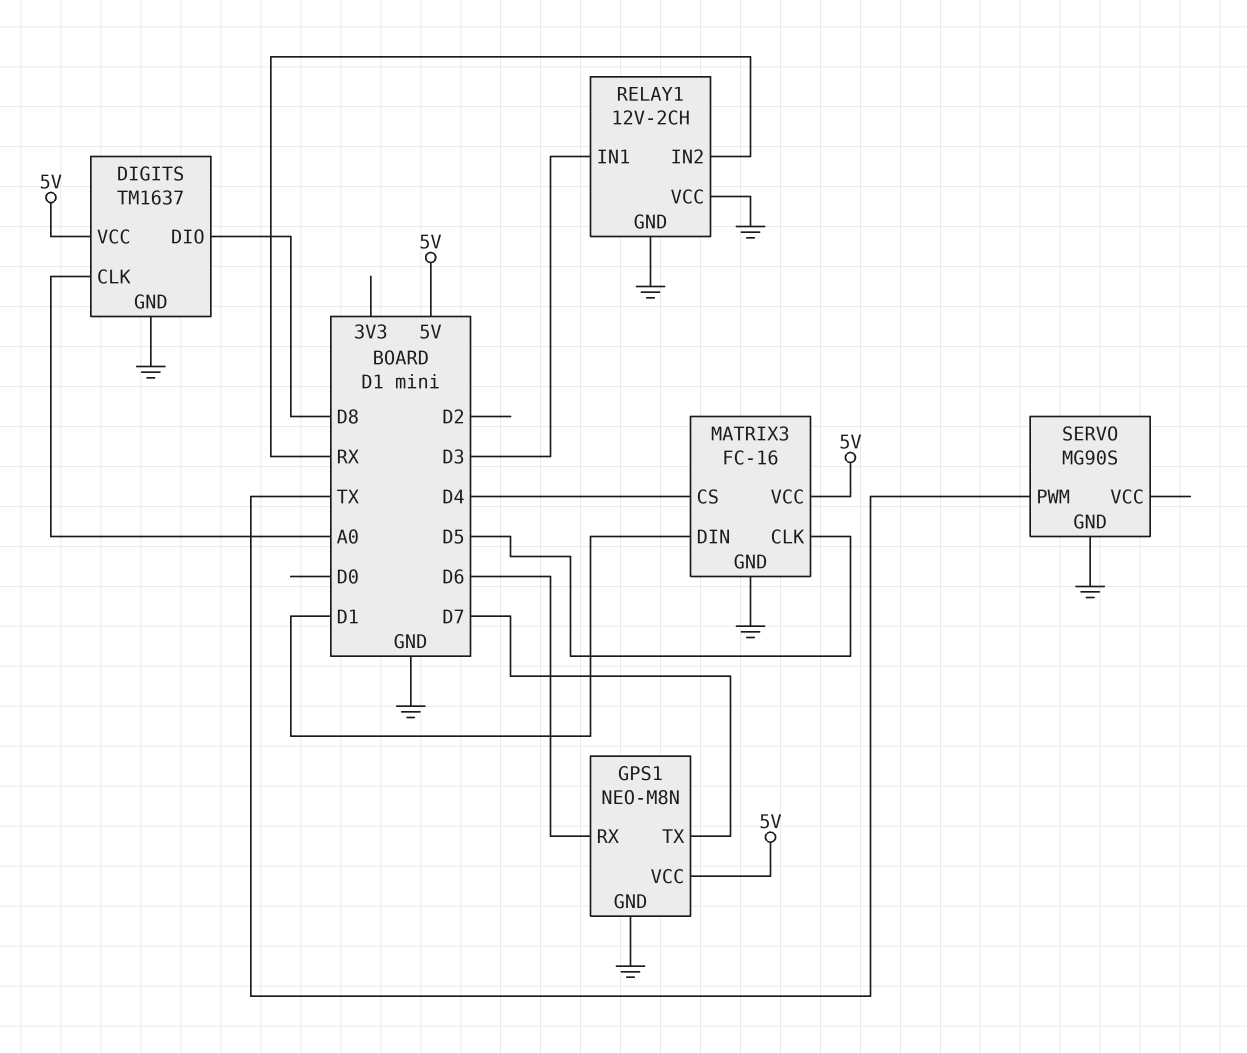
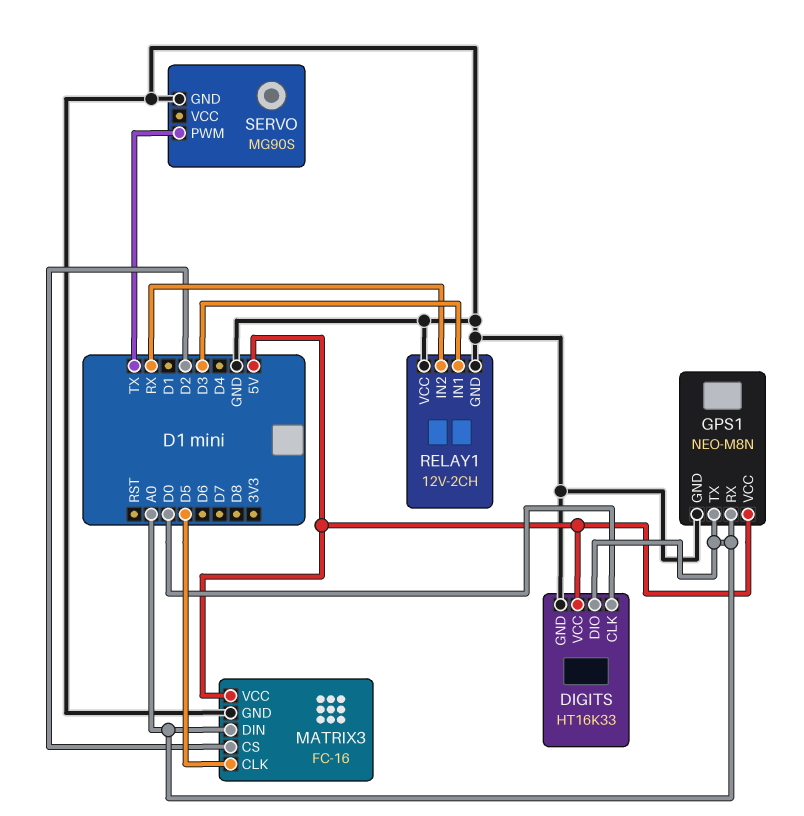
DIGITS: TM1637 -> HT16K33
DIGITS pin CLK: A0 -> D0
DIGITS pin DIO: D8 -> A0
GPS1 pin RX: D6 -> A0
GPS1 pin TX: D7 -> A0
MATRIX3 pin CS: D4 -> D2
MATRIX3 pin DIN: D1 -> A0

